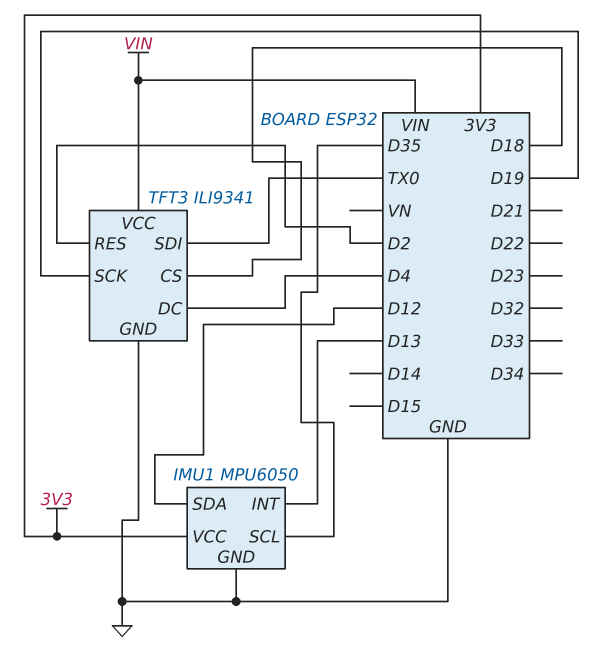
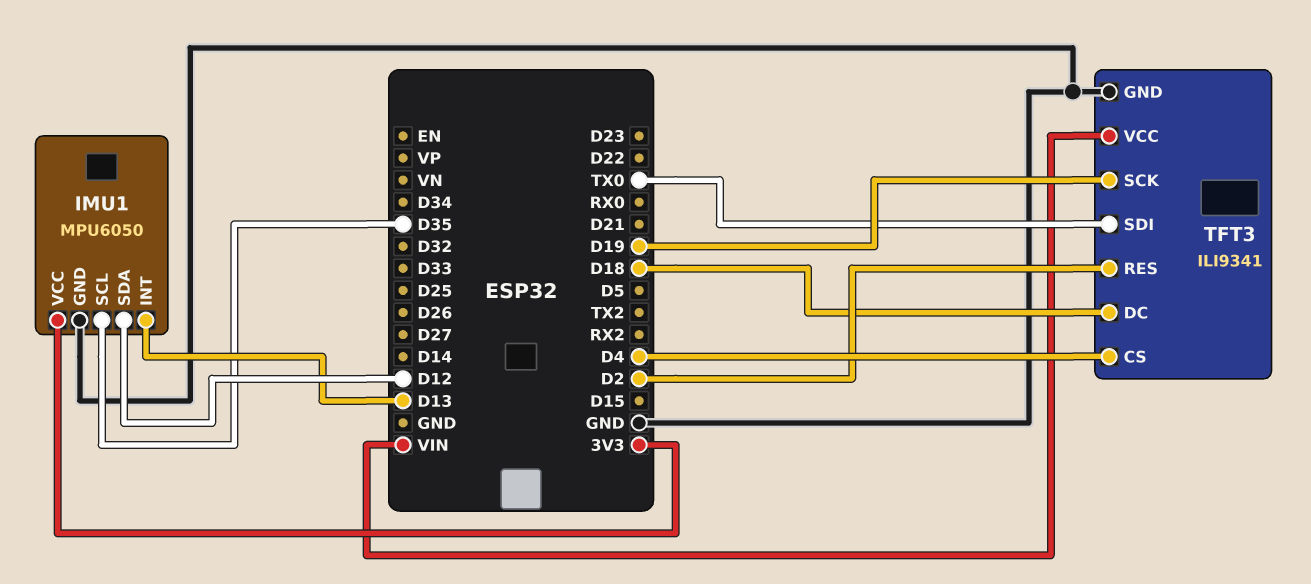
TFT3 pin CS: D18 -> D4
TFT3 pin DC: D4 -> D18

